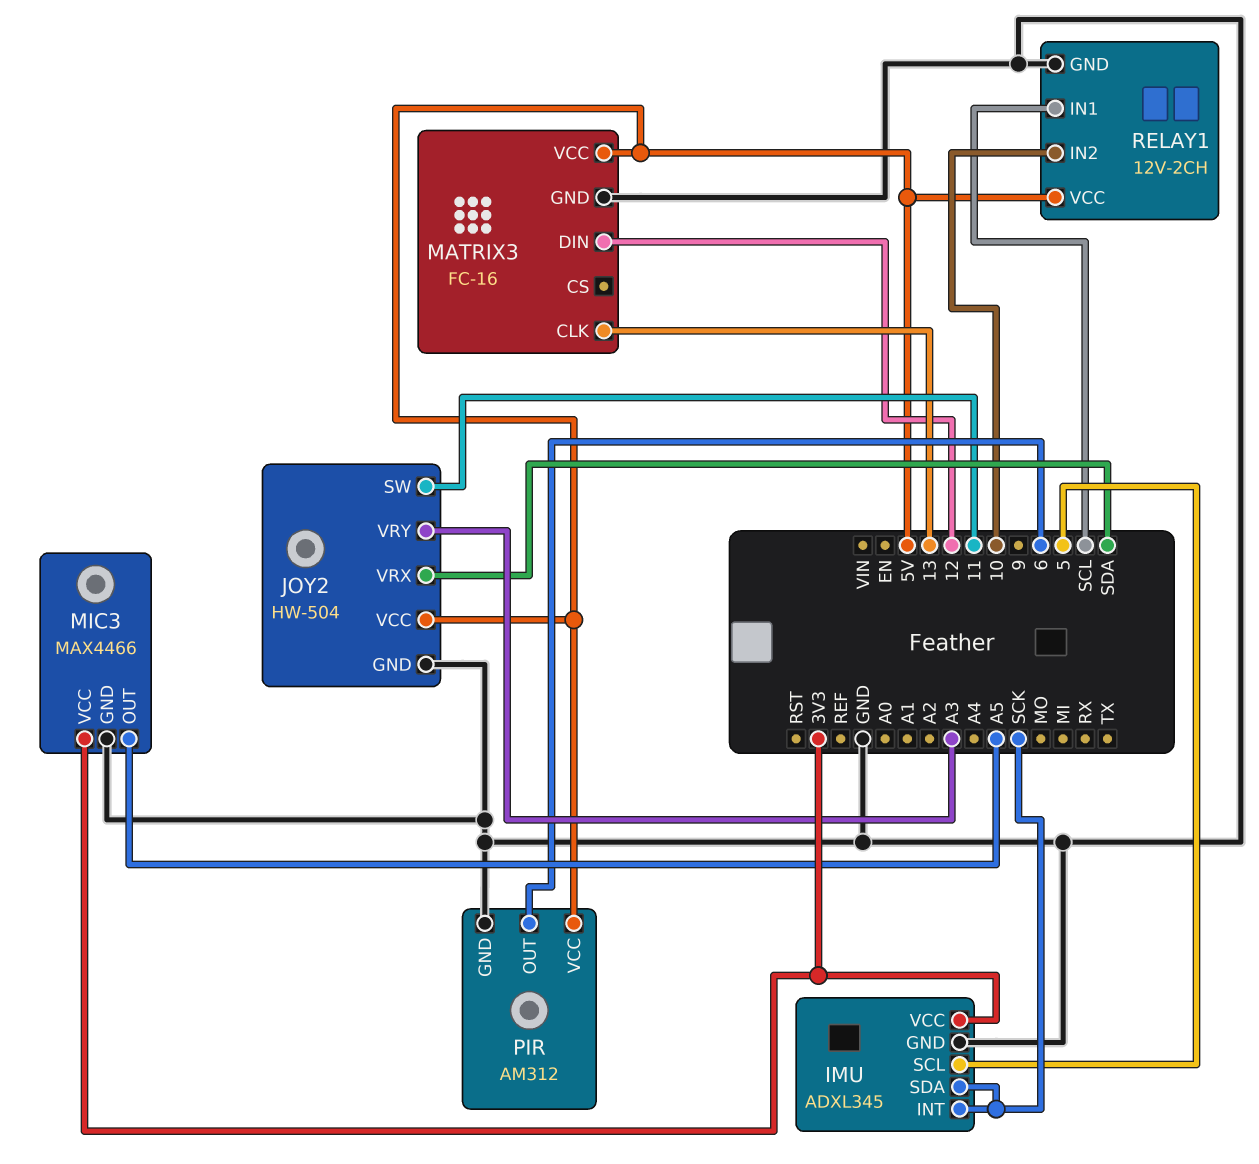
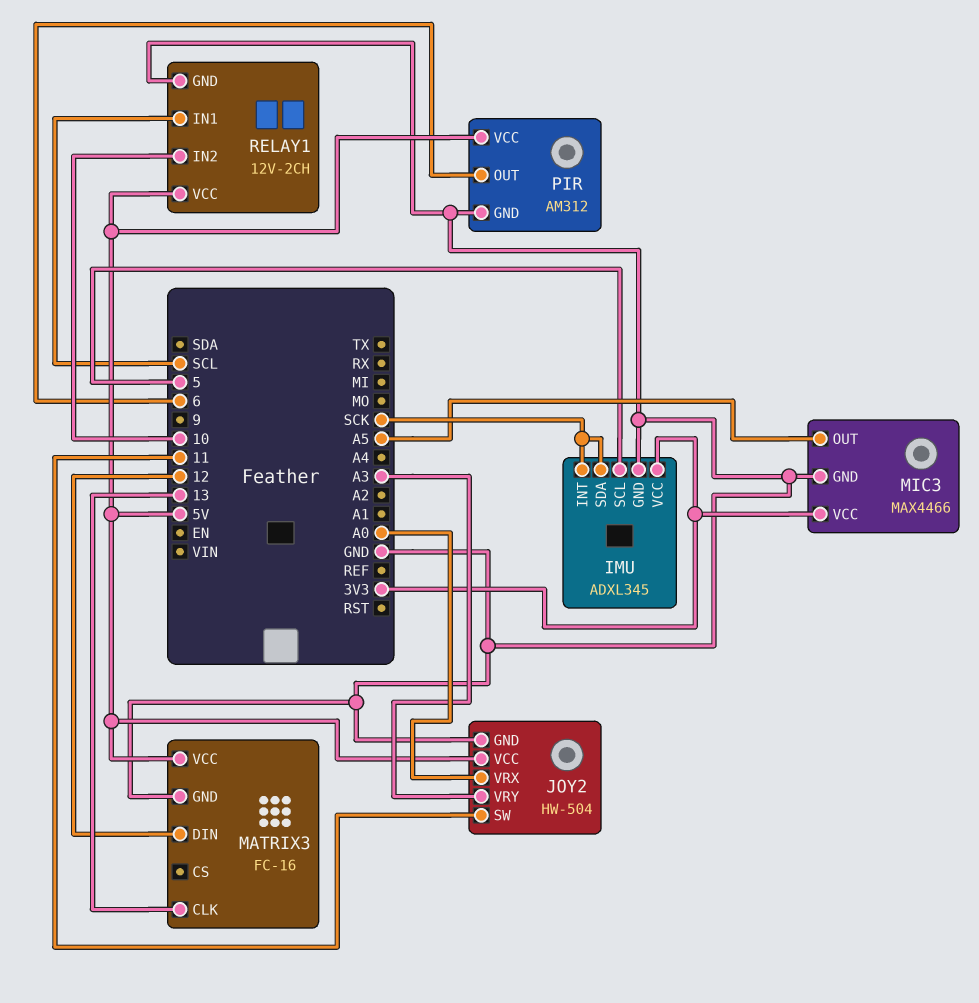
JOY2 pin VRX: SDA -> A0

